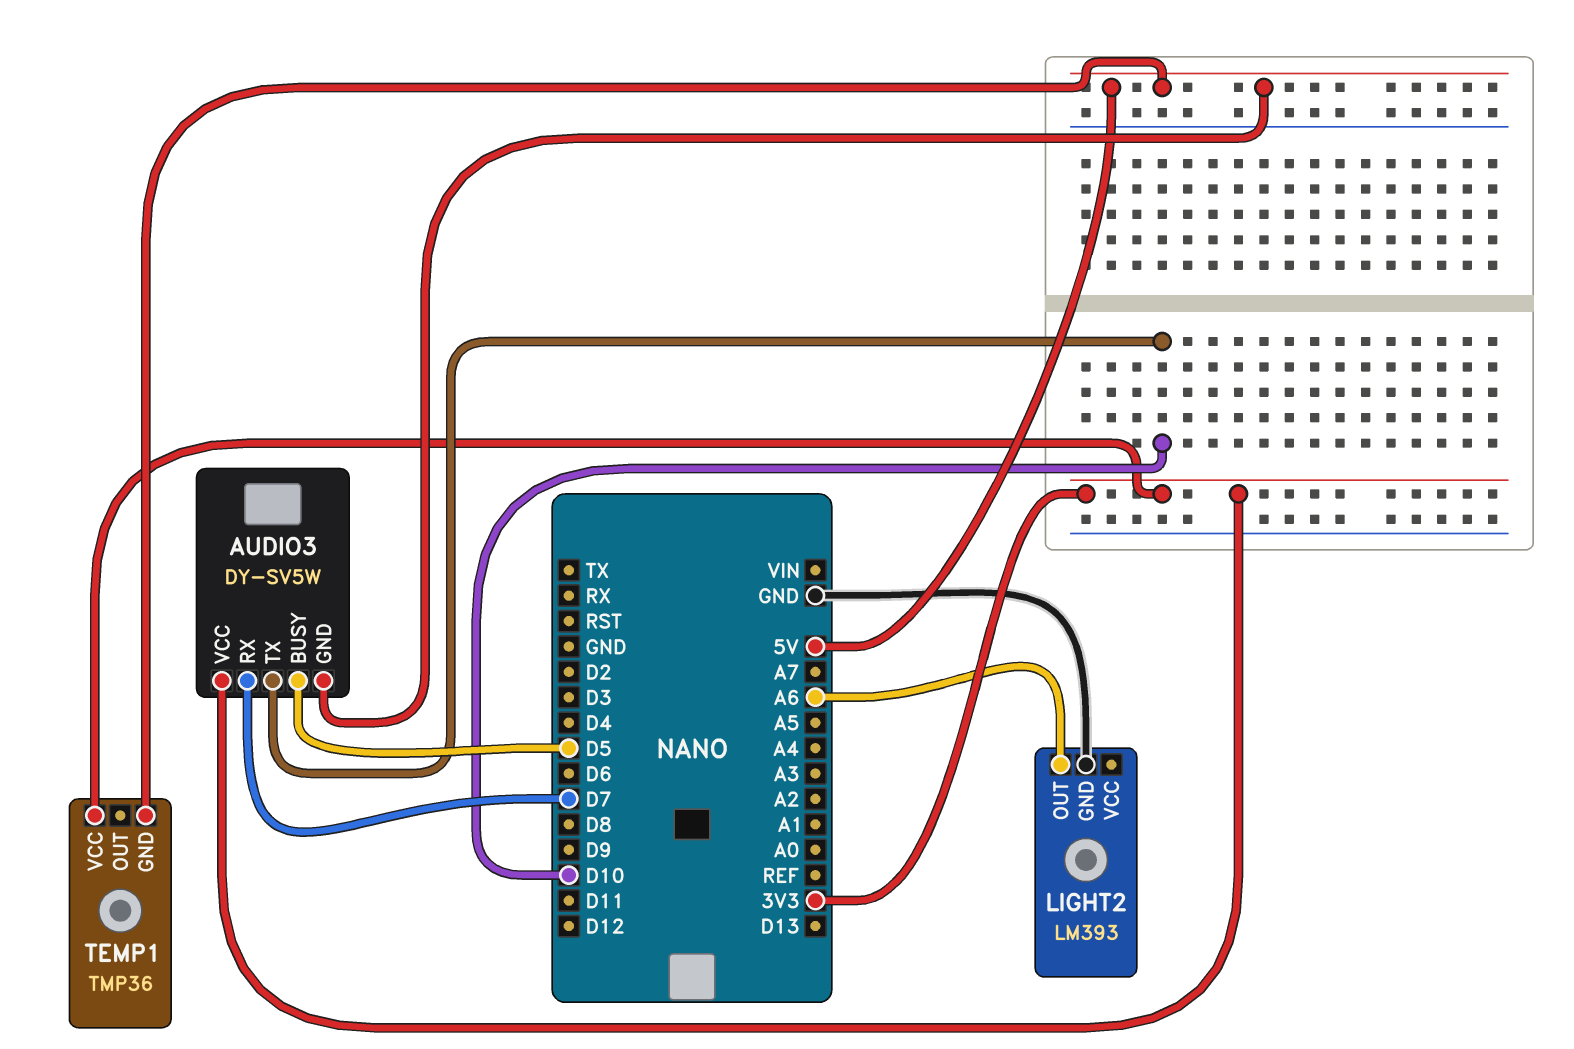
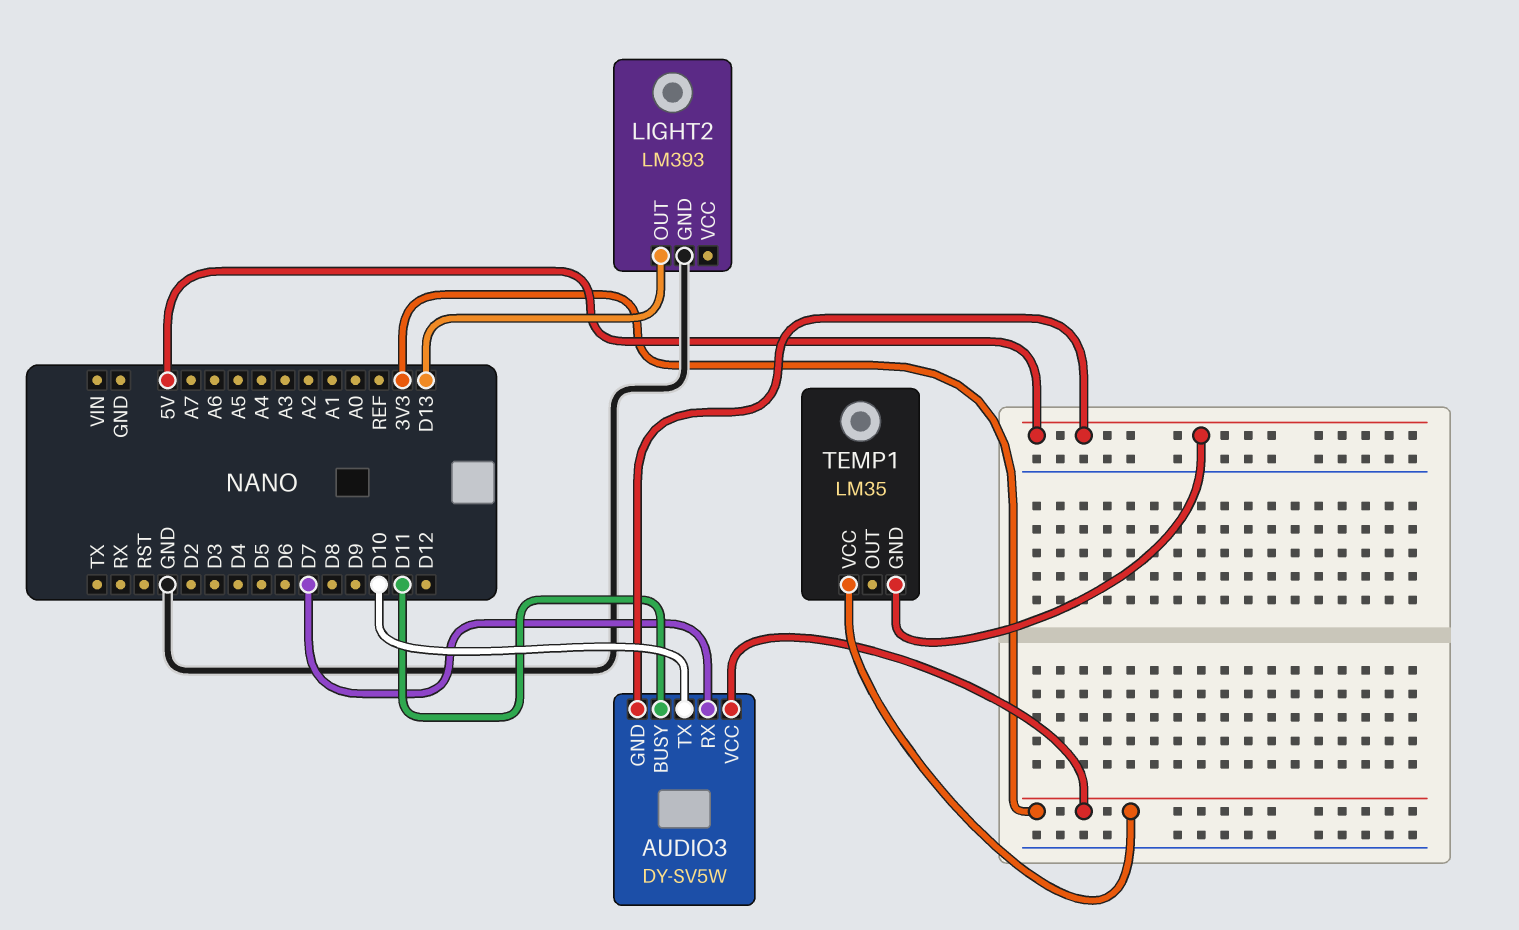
AUDIO3 pin BUSY: D5 -> D11
LIGHT2 pin OUT: A6 -> D13
TEMP1: TMP36 -> LM35

